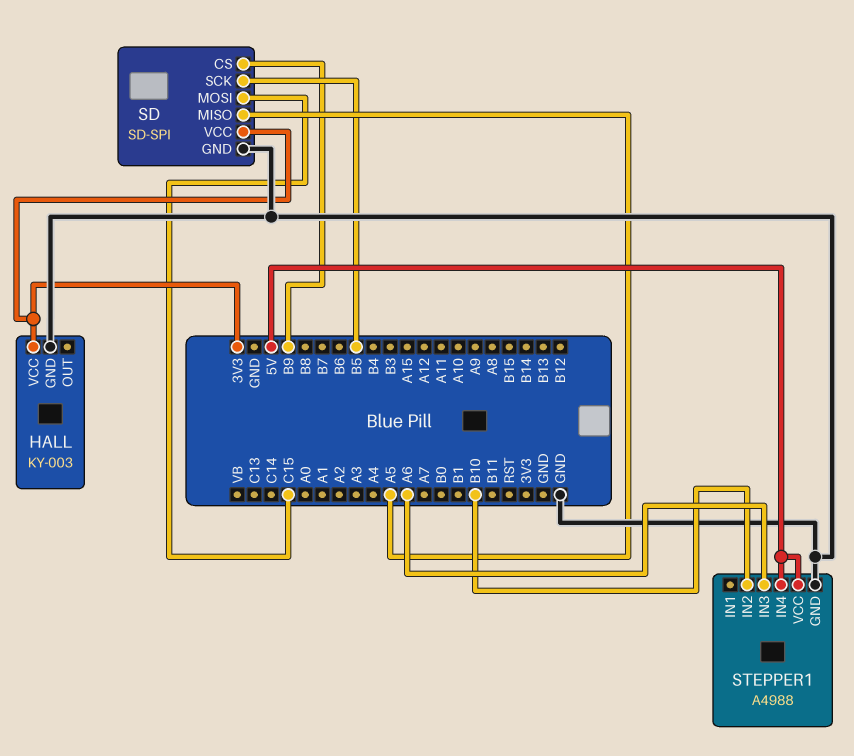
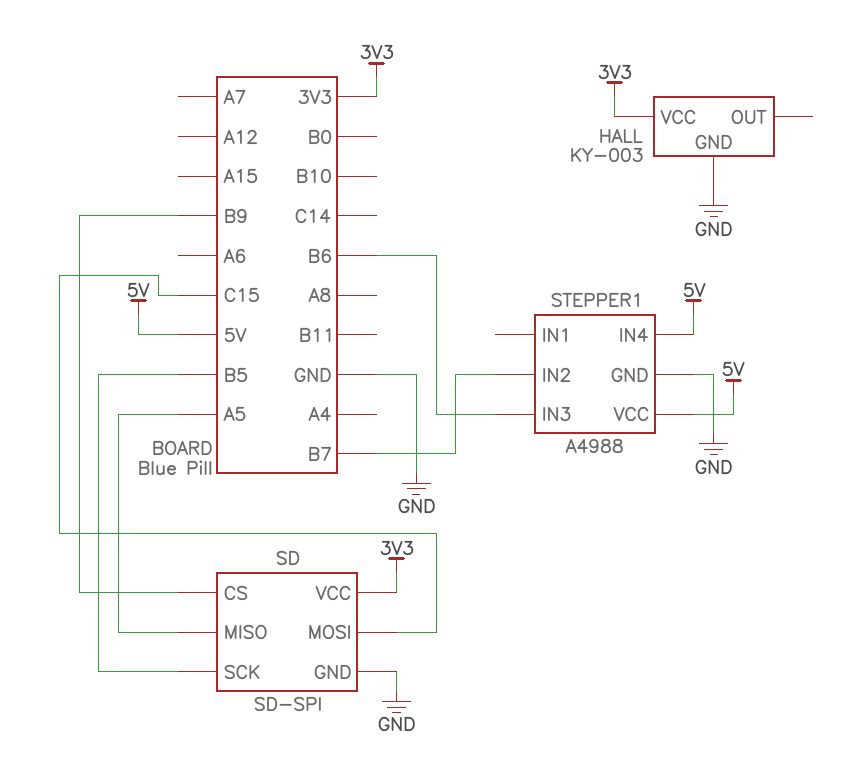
STEPPER1 pin IN2: B10 -> B7
STEPPER1 pin IN3: A6 -> B6

